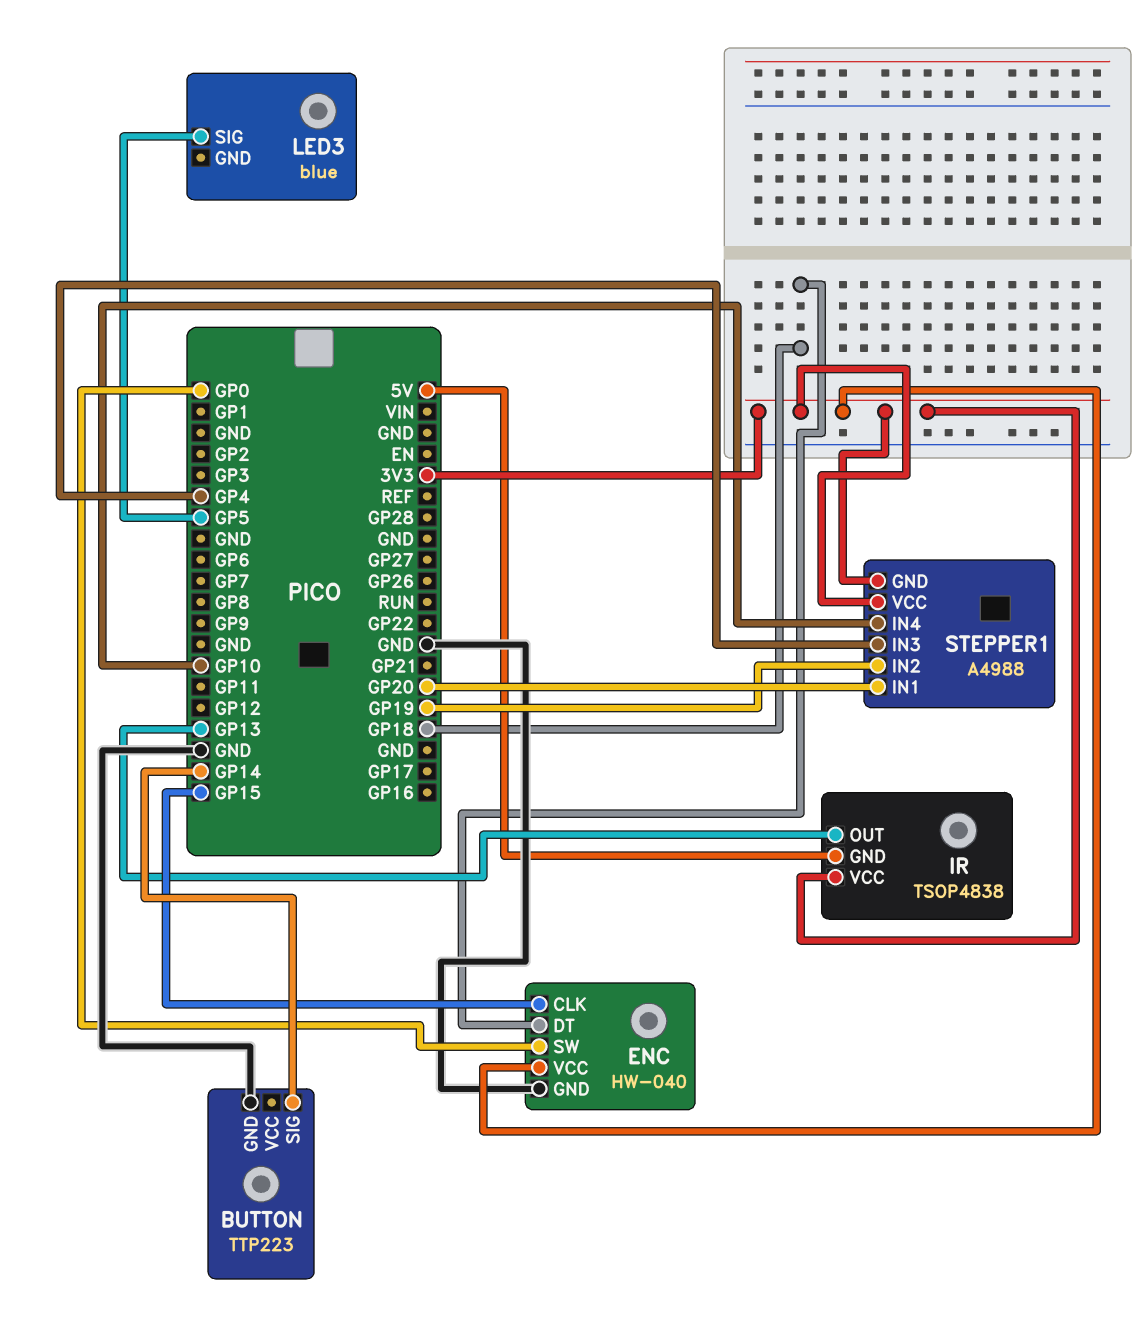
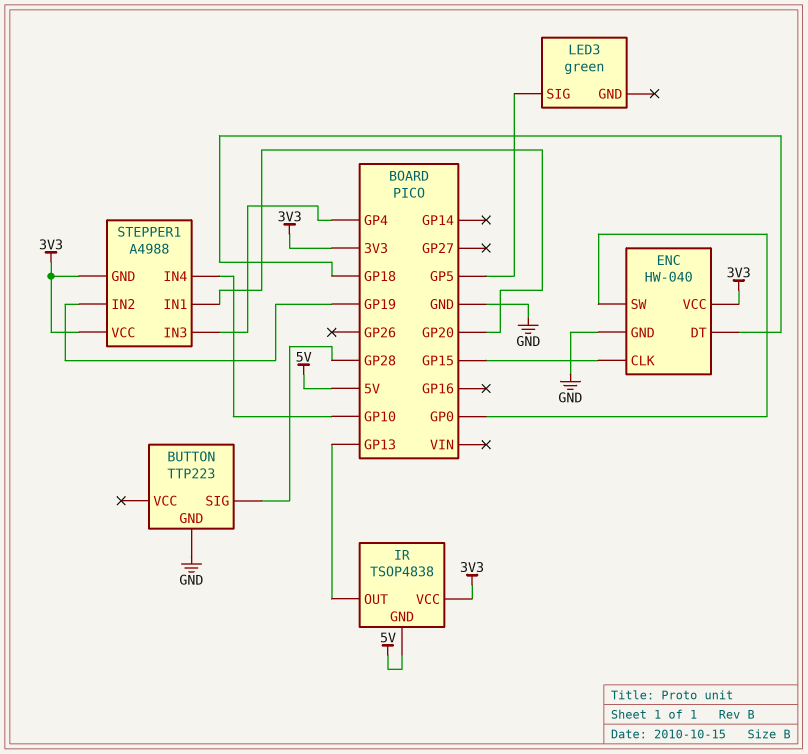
BUTTON pin SIG: GP14 -> GP28
LED3: blue -> green

